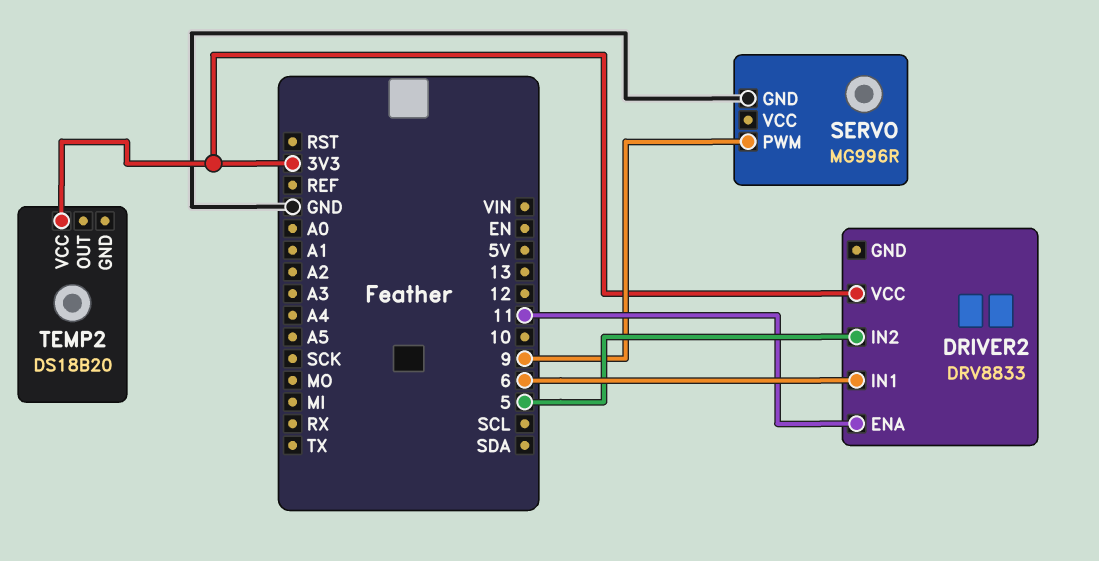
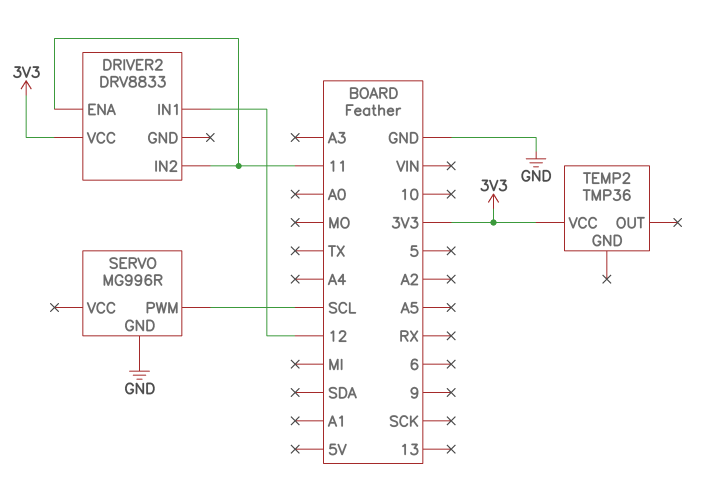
DRIVER2 pin IN1: 6 -> 12
DRIVER2 pin IN2: 5 -> 11
SERVO pin PWM: 9 -> SCL
TEMP2: DS18B20 -> TMP36

